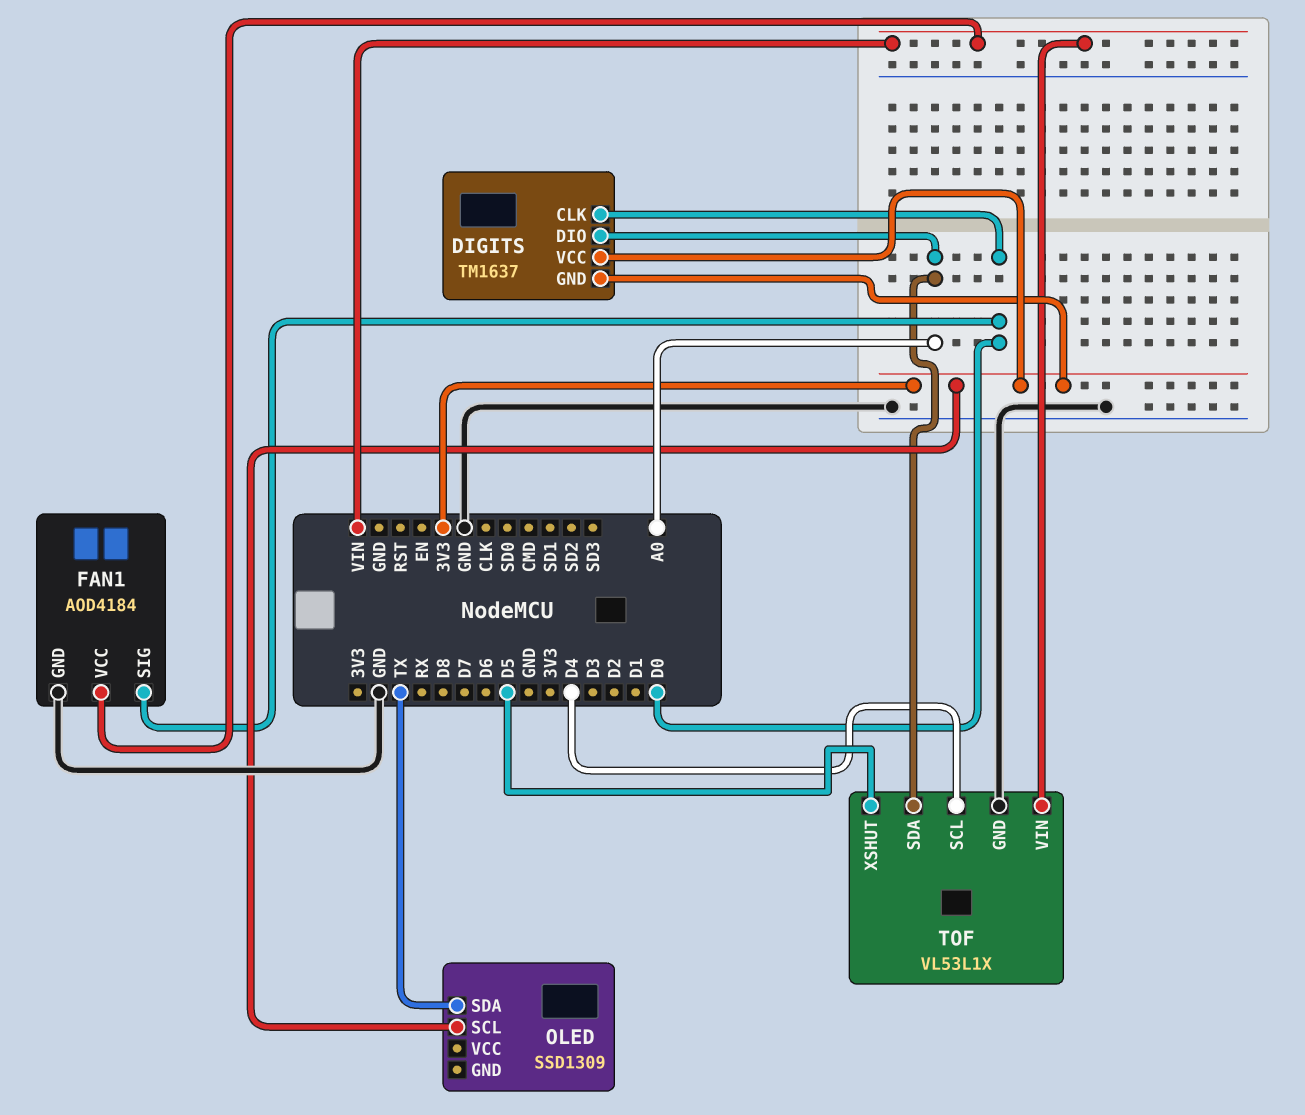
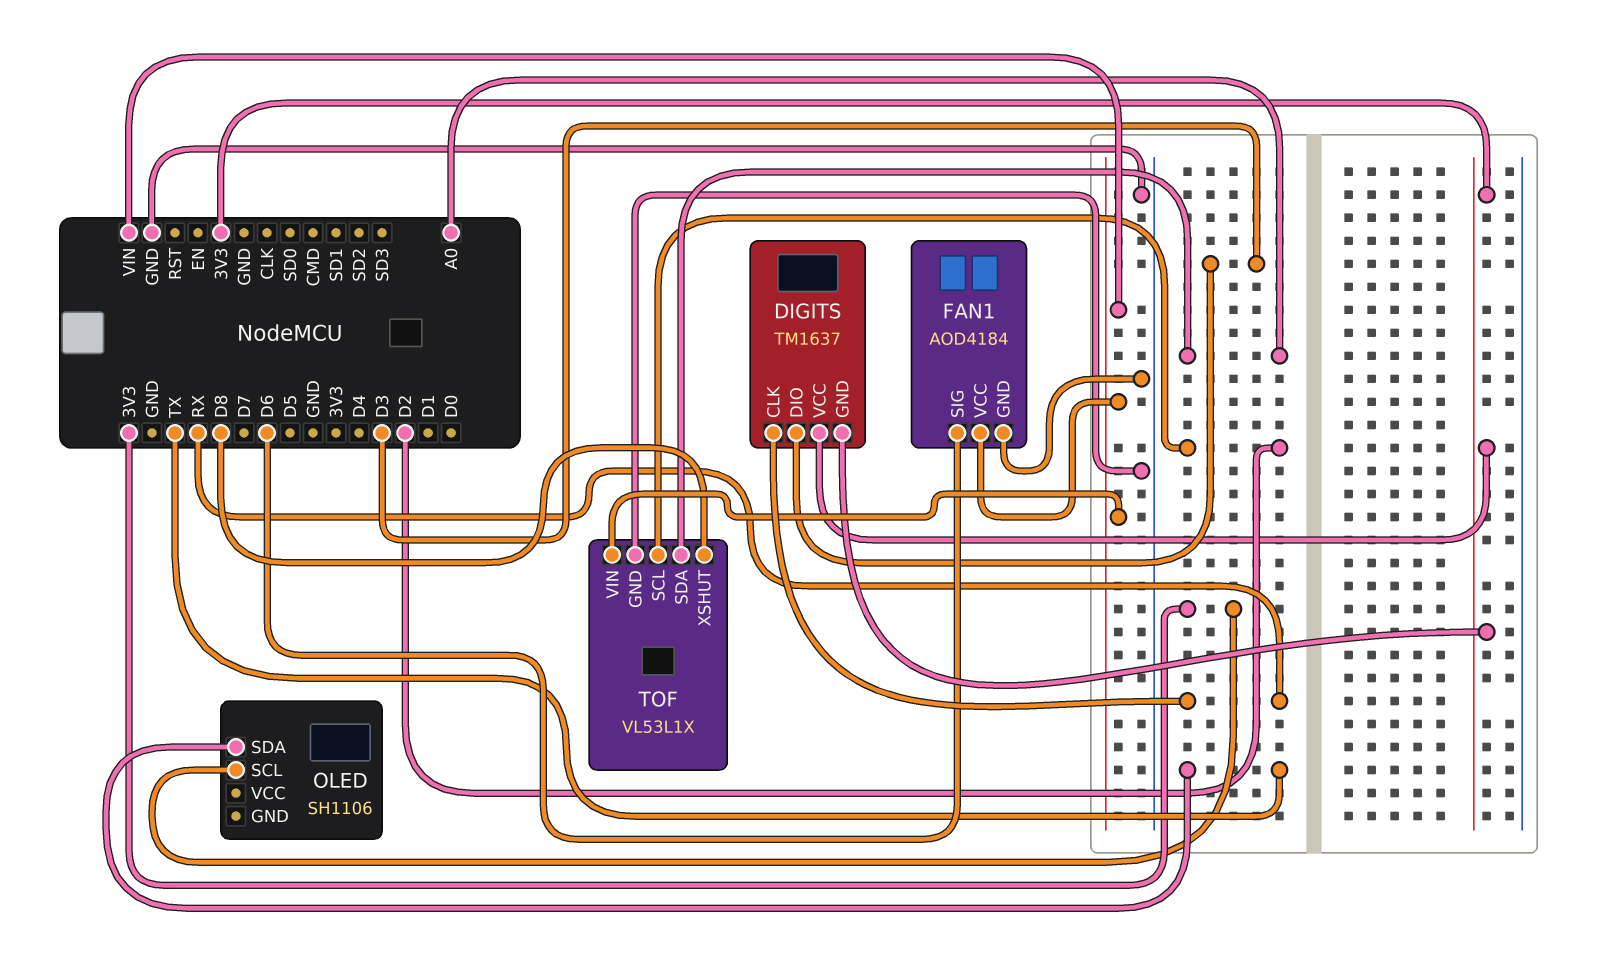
DIGITS pin CLK: D0 -> RX
DIGITS pin DIO: A0 -> D3
FAN1 pin SIG: D0 -> D6
OLED: SSD1309 -> SH1106
TOF pin SCL: D4 -> D2
TOF pin XSHUT: D5 -> D8

